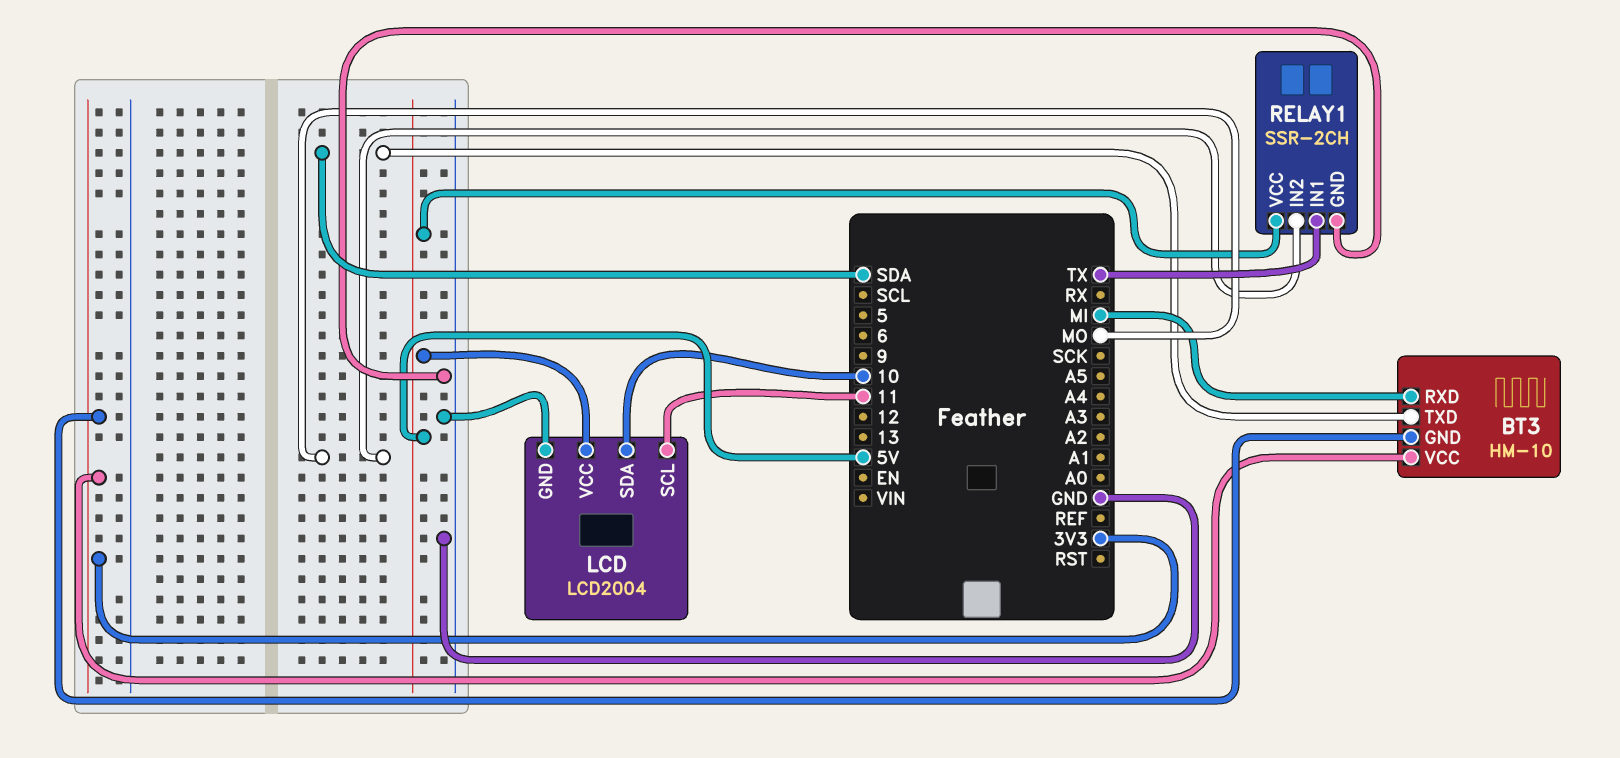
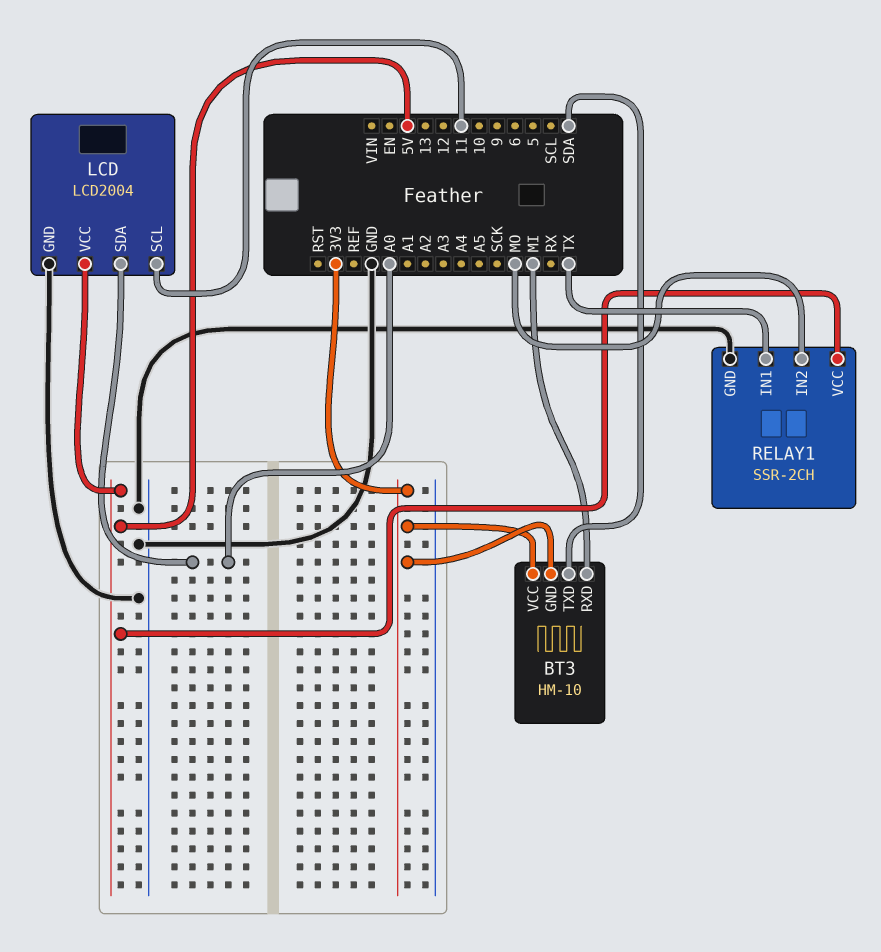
LCD pin SDA: 10 -> A0

